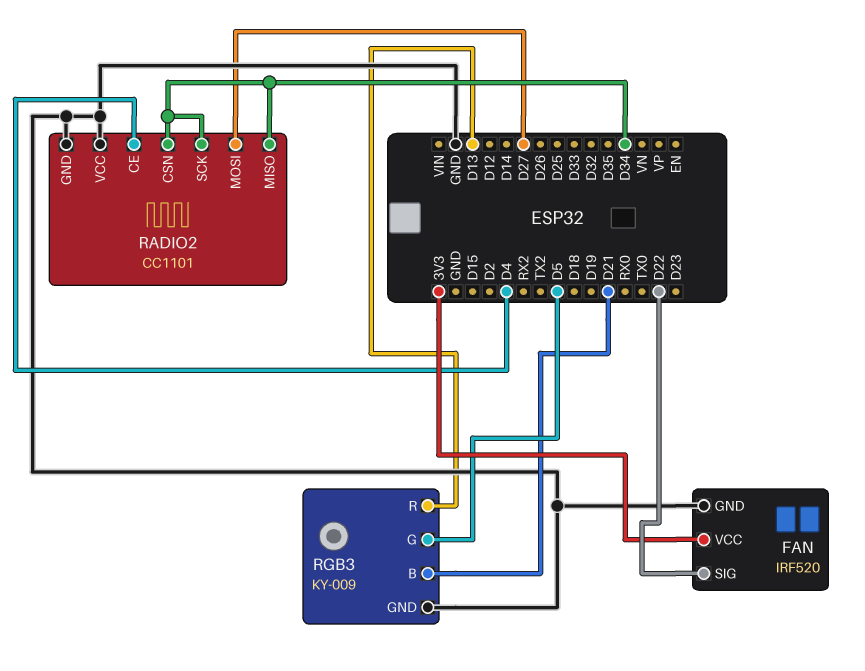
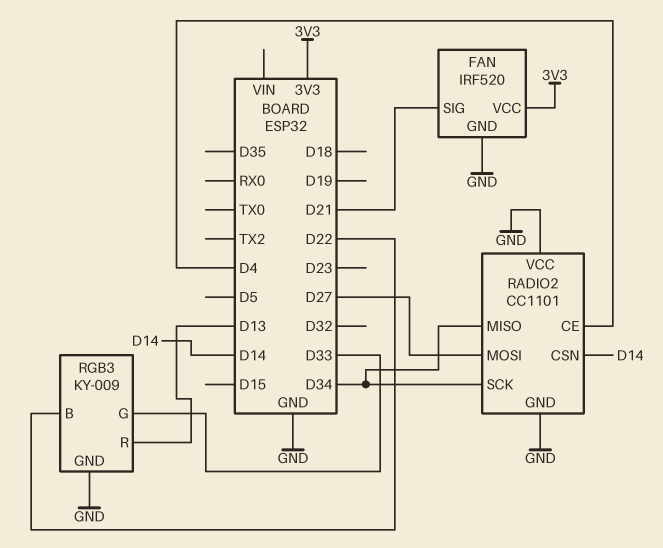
FAN pin SIG: D22 -> D21
RADIO2 pin CSN: D34 -> D14
RGB3 pin B: D21 -> D22
RGB3 pin G: D5 -> D33

